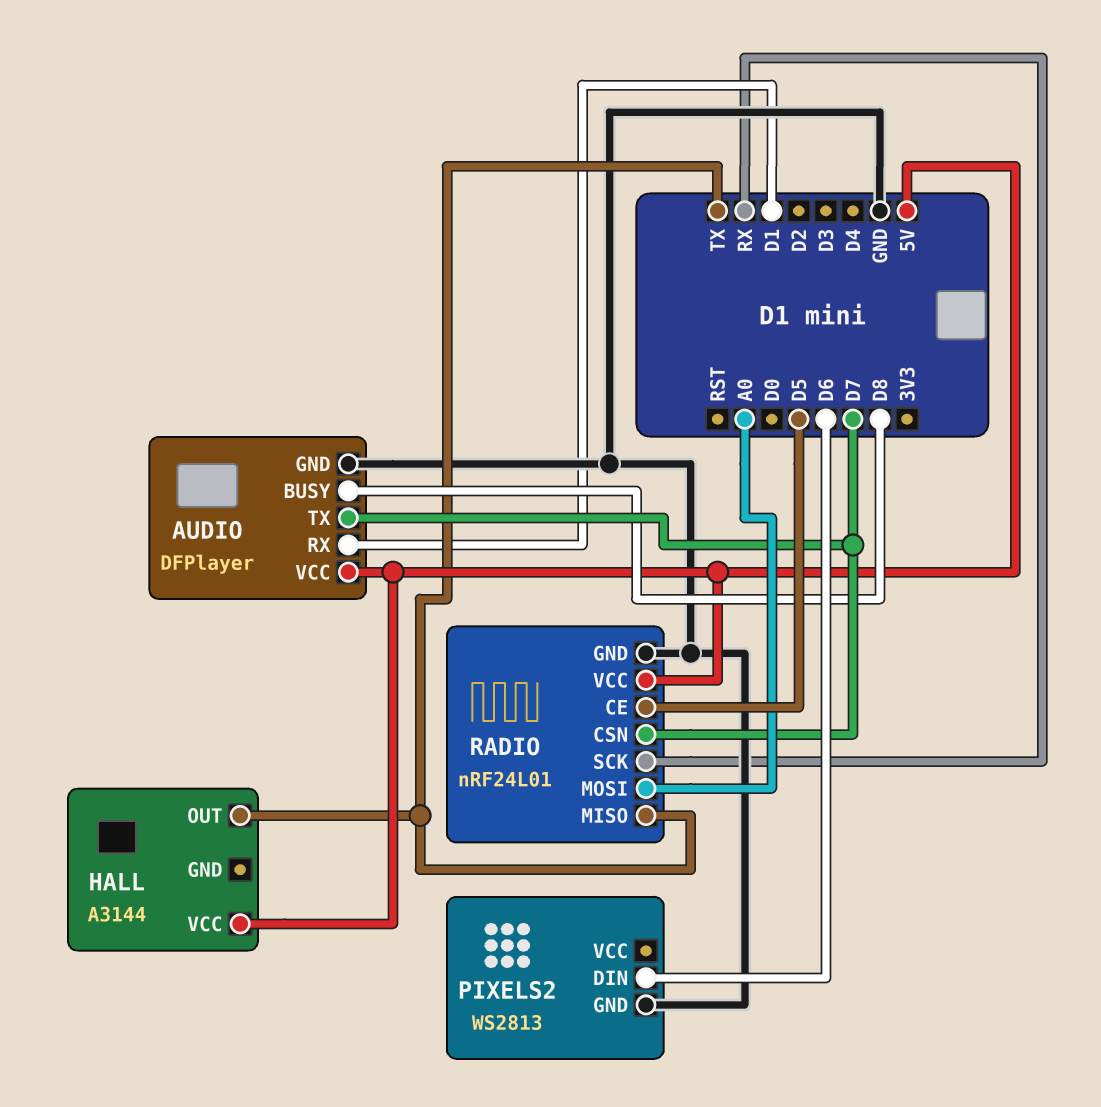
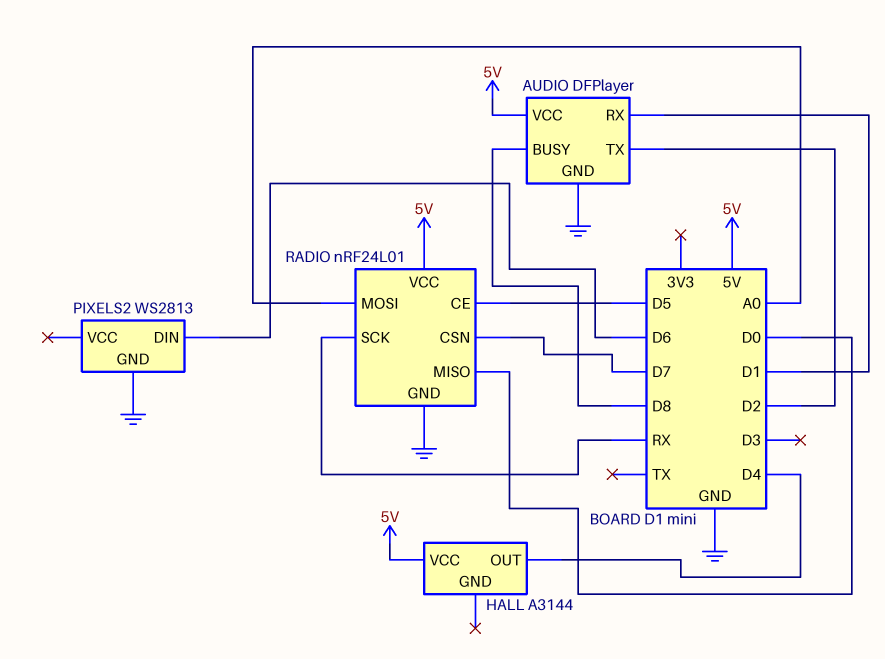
AUDIO pin TX: D7 -> D2
HALL pin OUT: TX -> D4
RADIO pin MISO: TX -> D0

